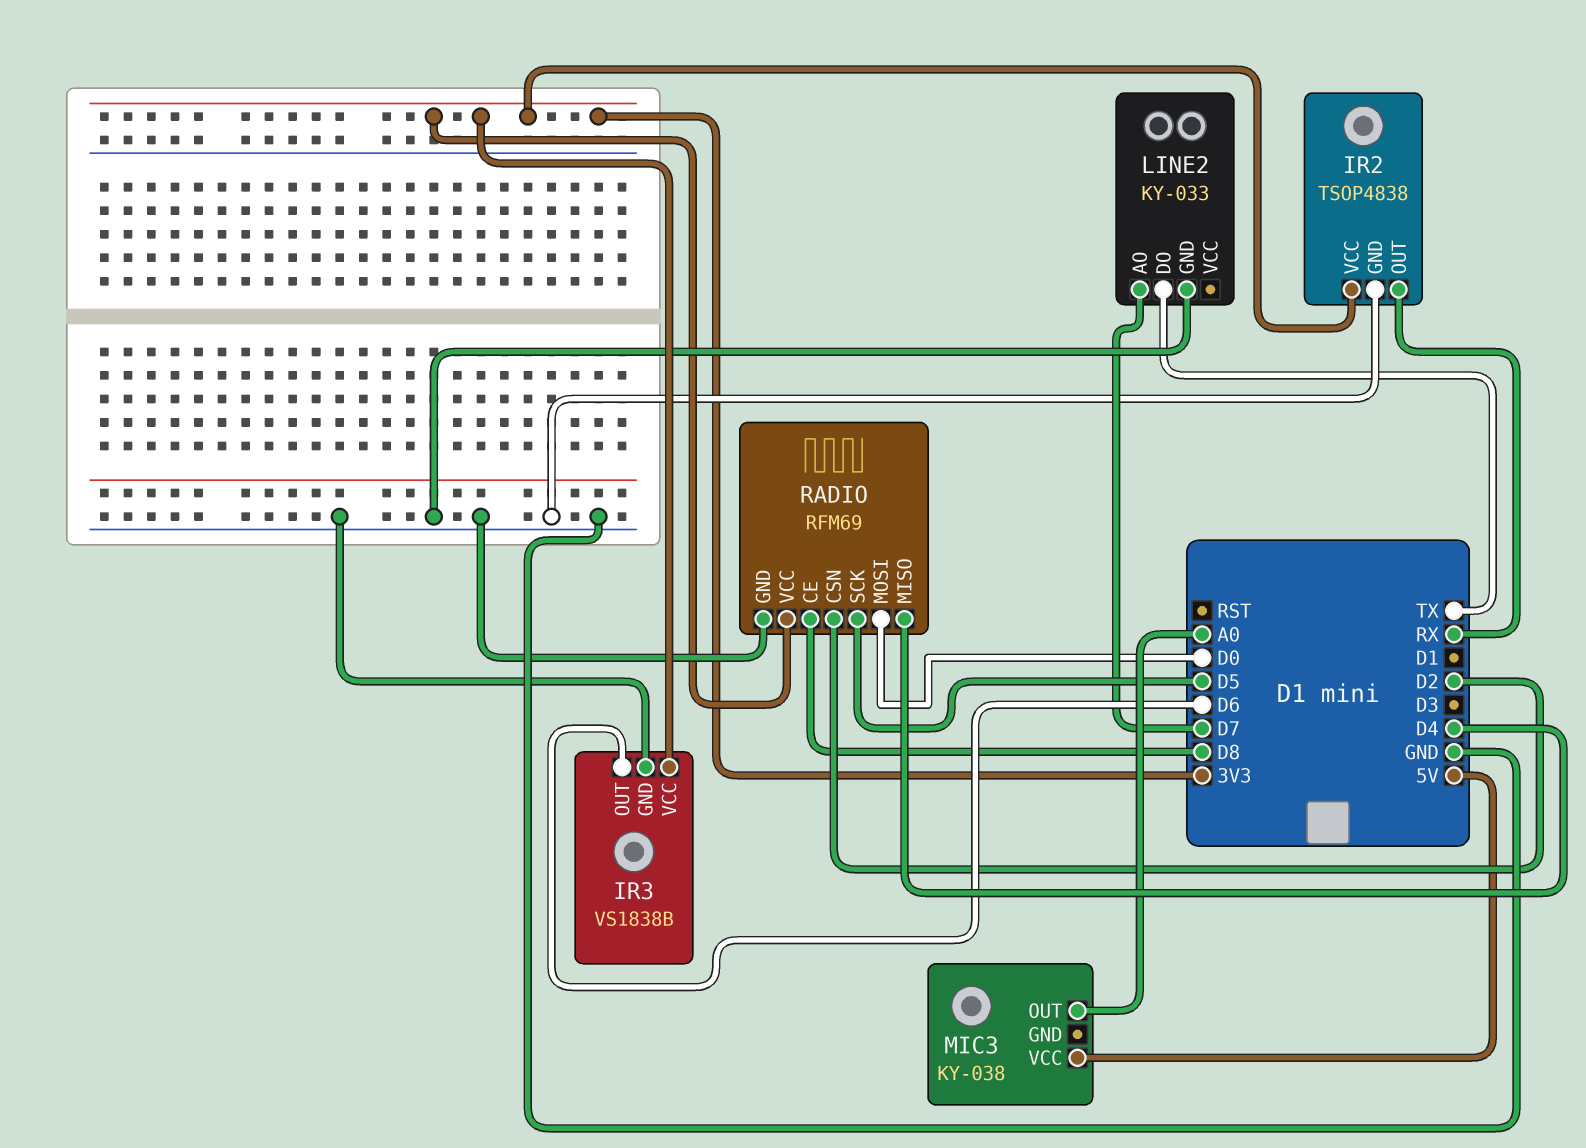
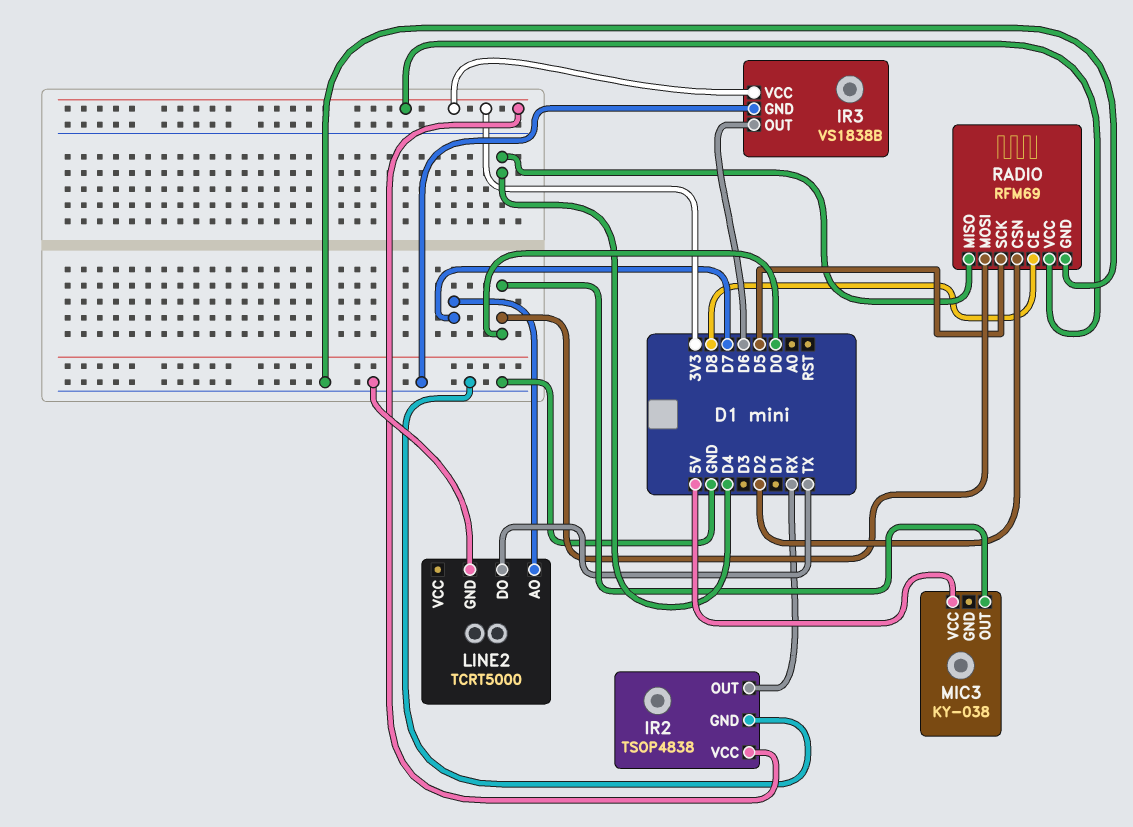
LINE2: KY-033 -> TCRT5000
MIC3 pin OUT: A0 -> D0

